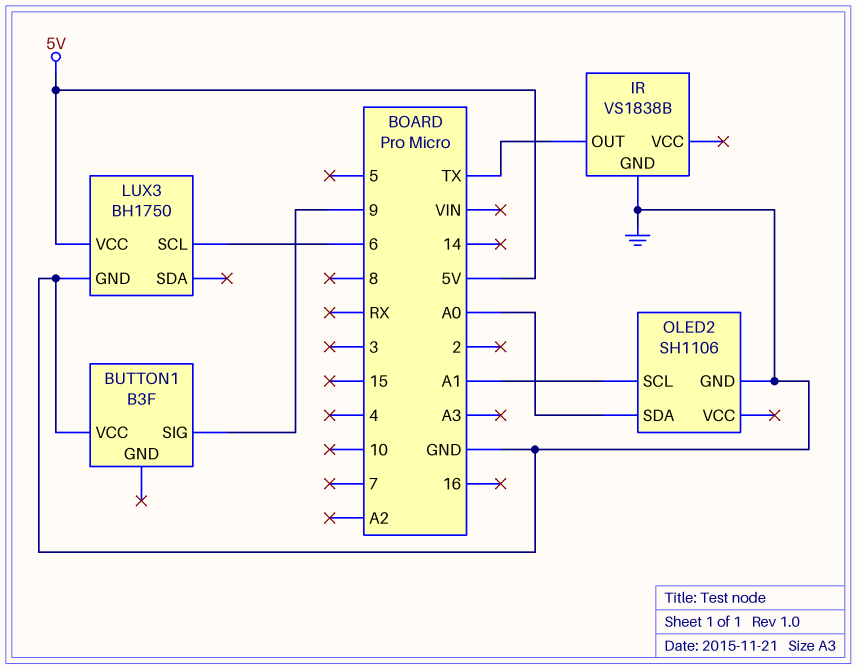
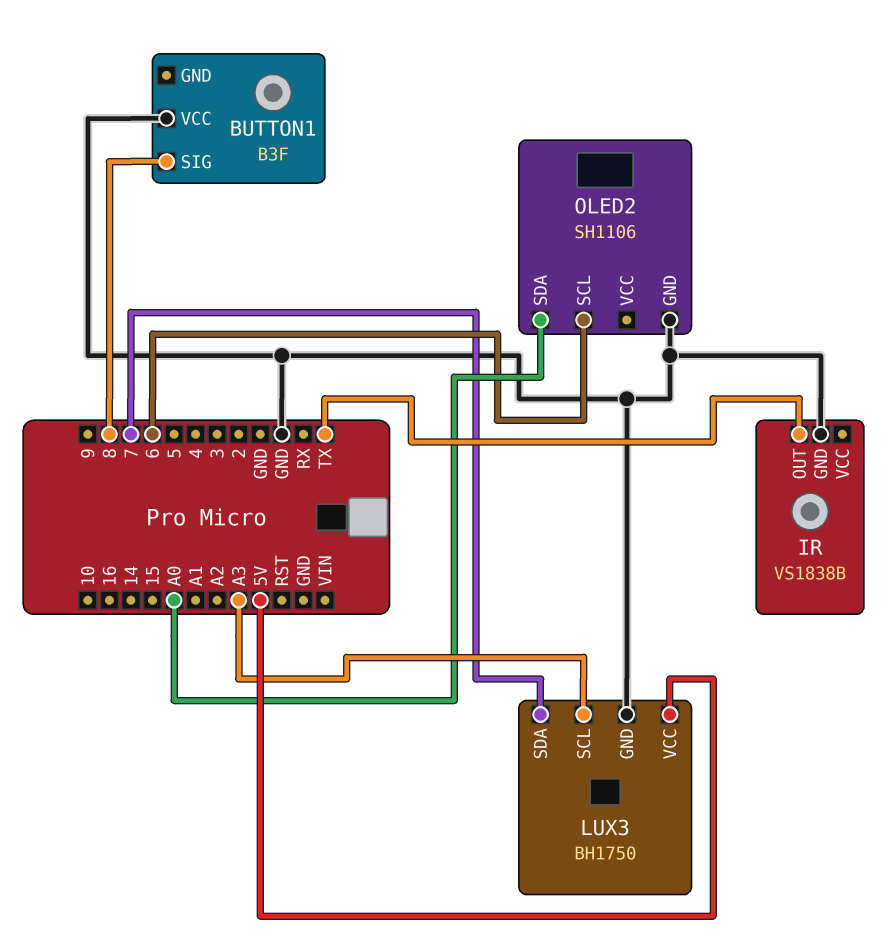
BUTTON1 pin SIG: 9 -> 8
LUX3 pin SCL: 6 -> A3
LUX3 pin SDA: none -> 7
OLED2 pin SCL: A1 -> 6

